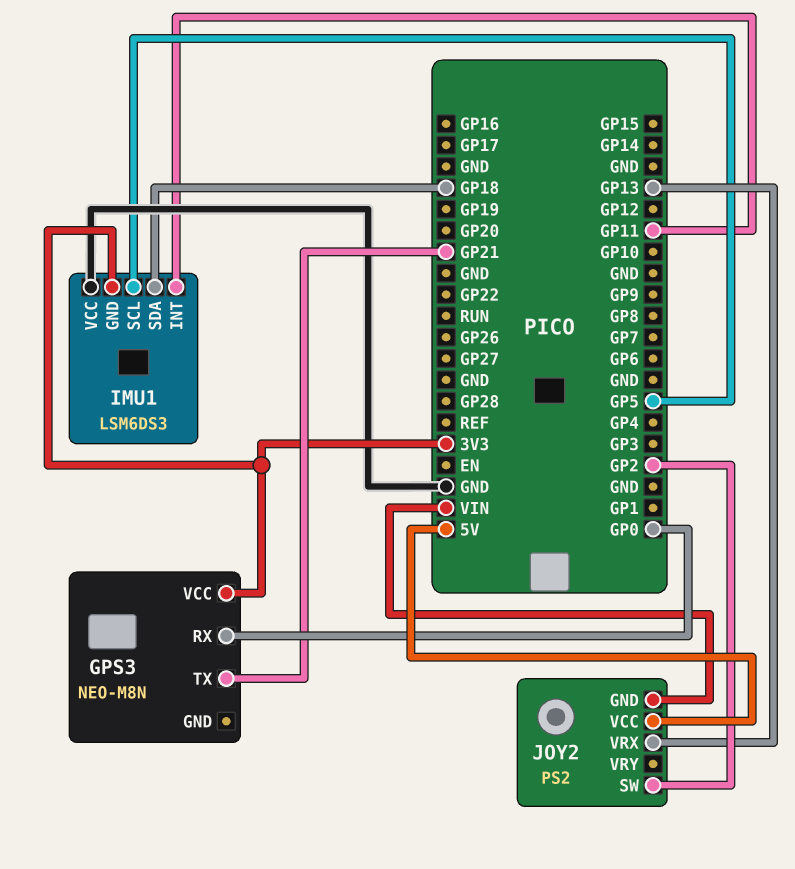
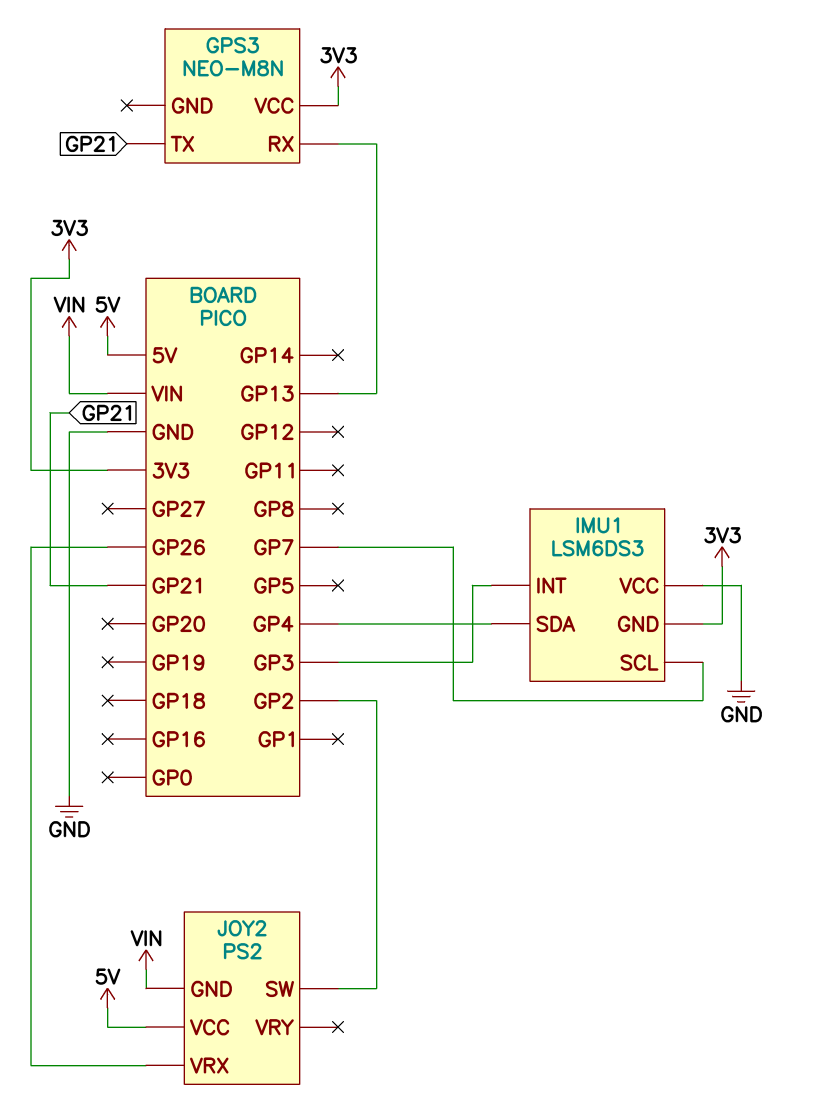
GPS3 pin RX: GP0 -> GP13
IMU1 pin INT: GP11 -> GP3
IMU1 pin SCL: GP5 -> GP7
IMU1 pin SDA: GP18 -> GP4
JOY2 pin VRX: GP13 -> GP26

